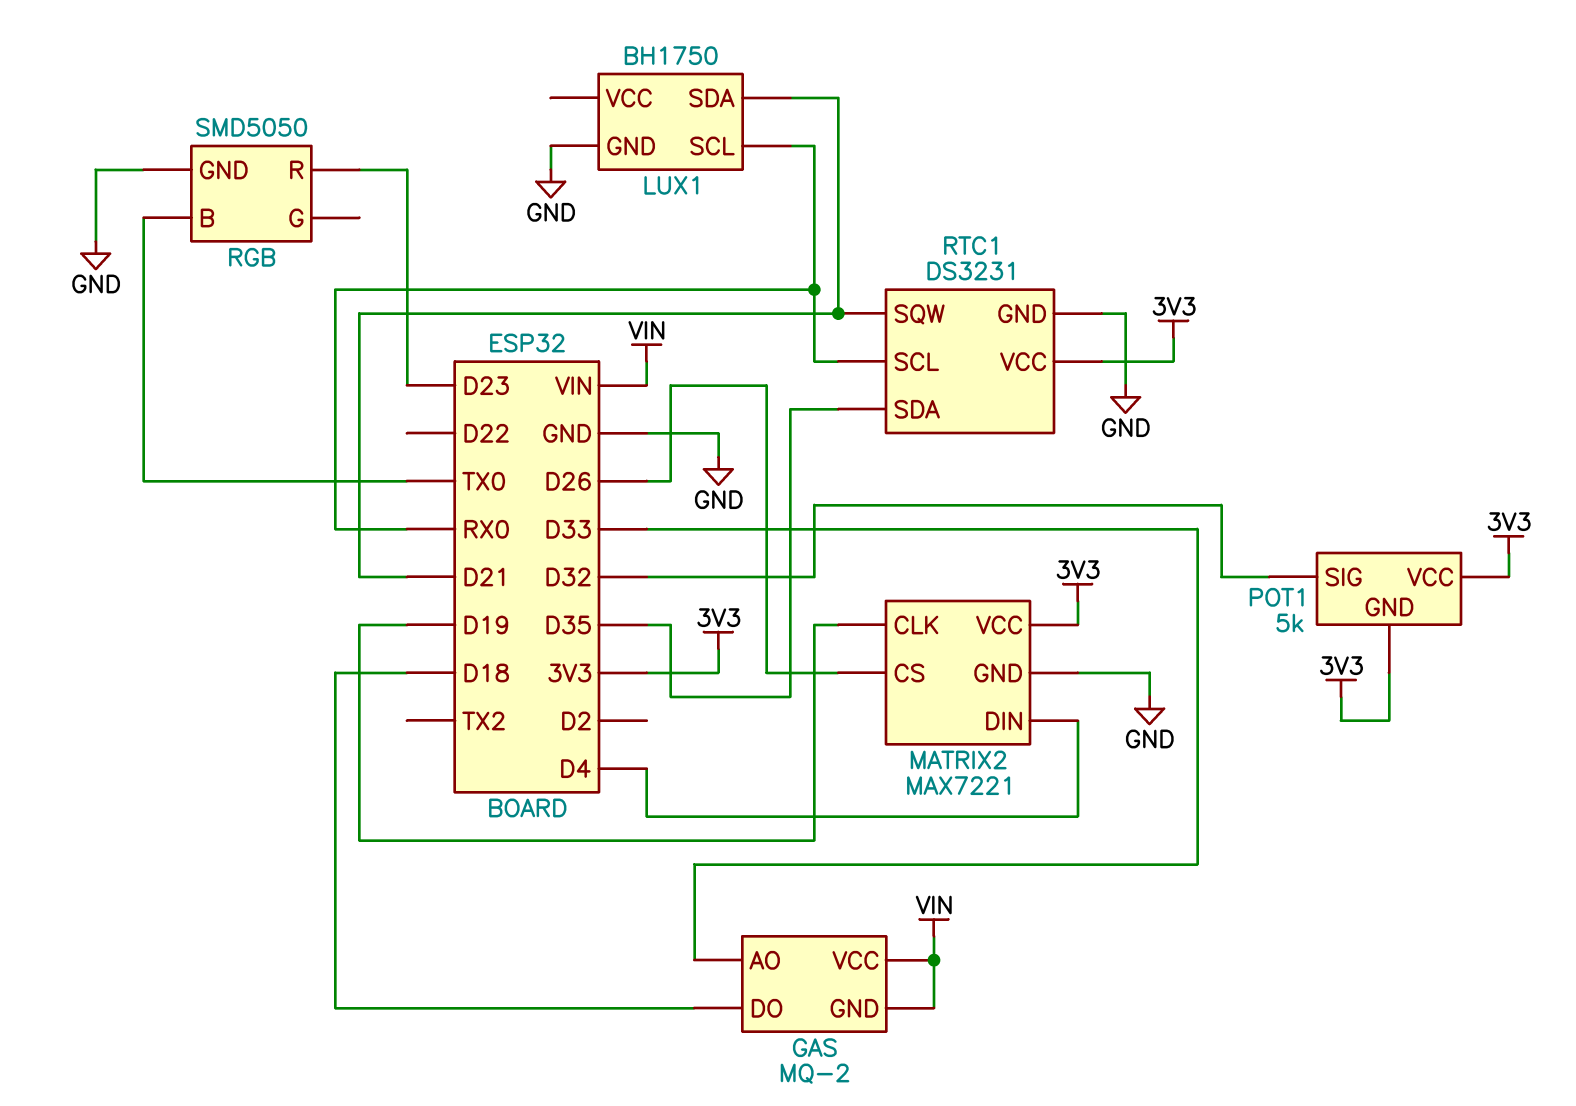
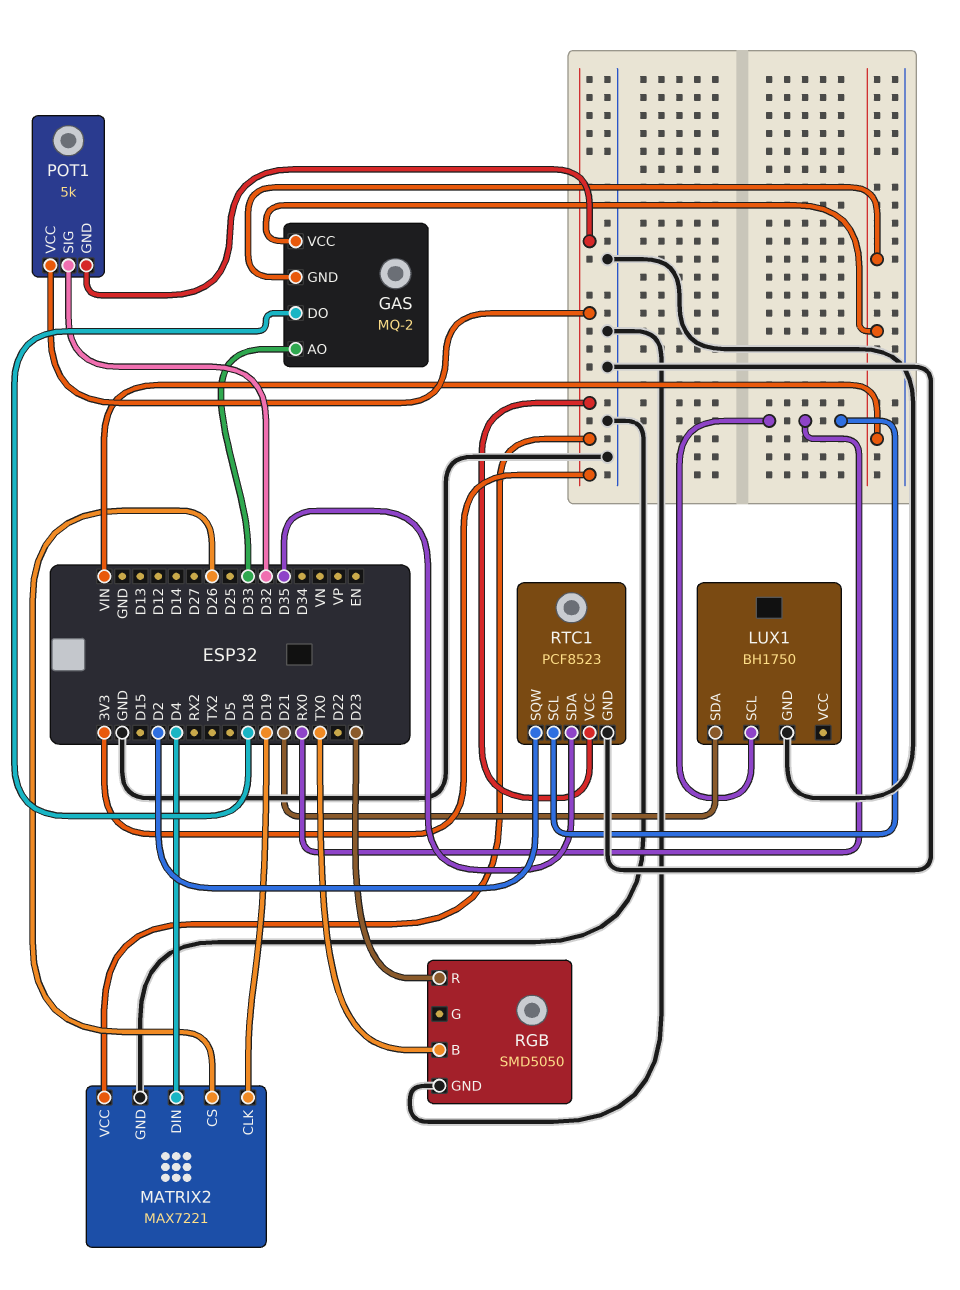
RTC1: DS3231 -> PCF8523
RTC1 pin SQW: D21 -> D2

